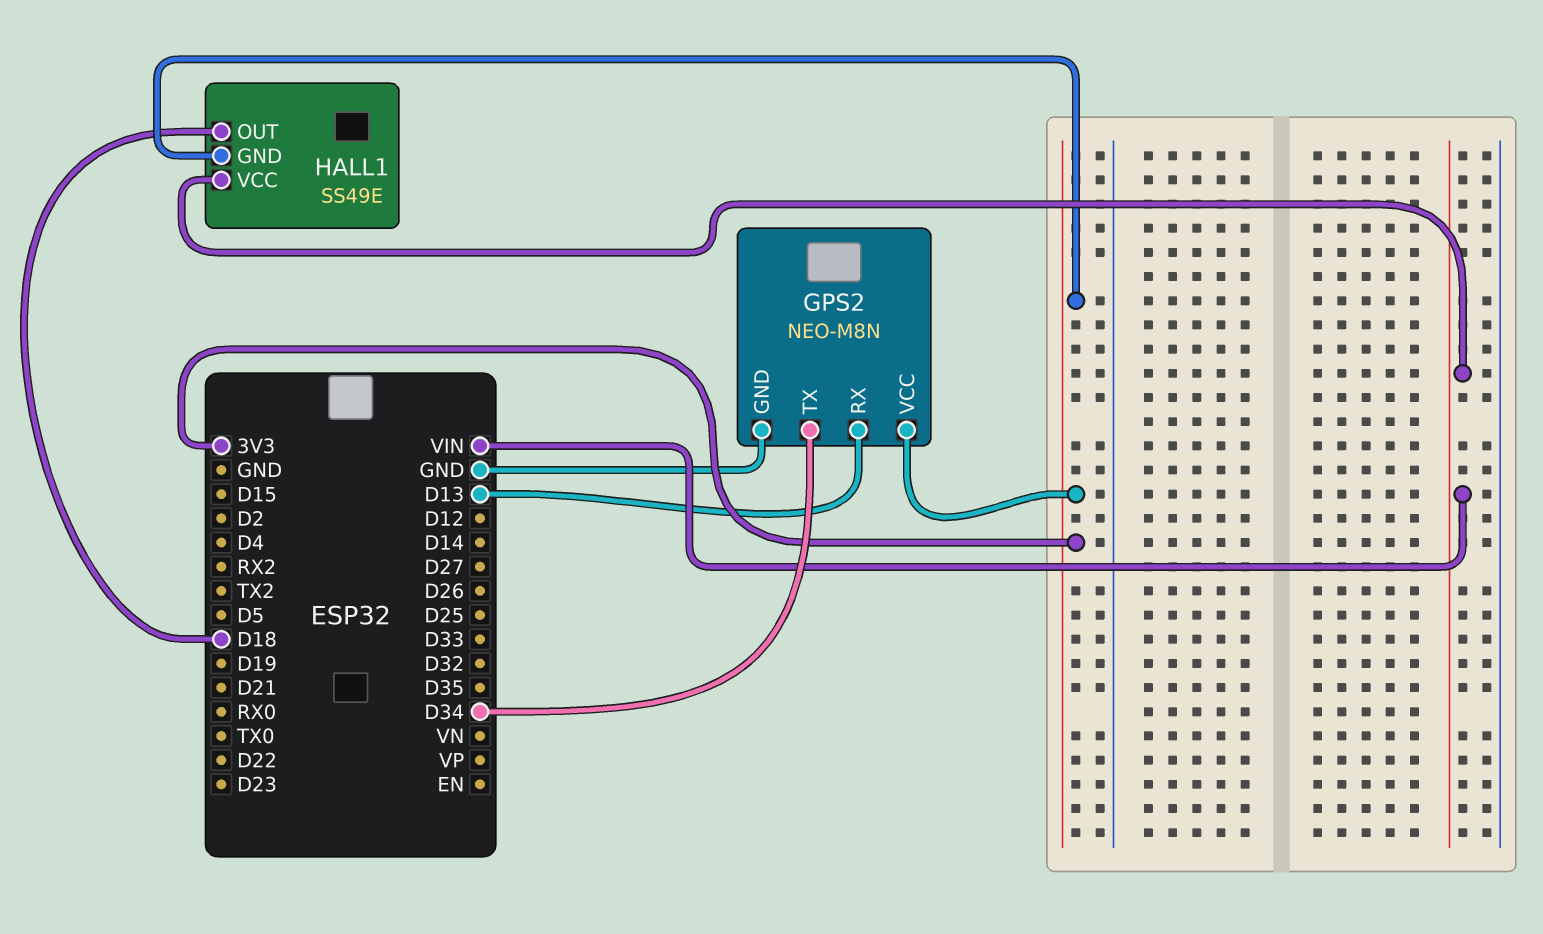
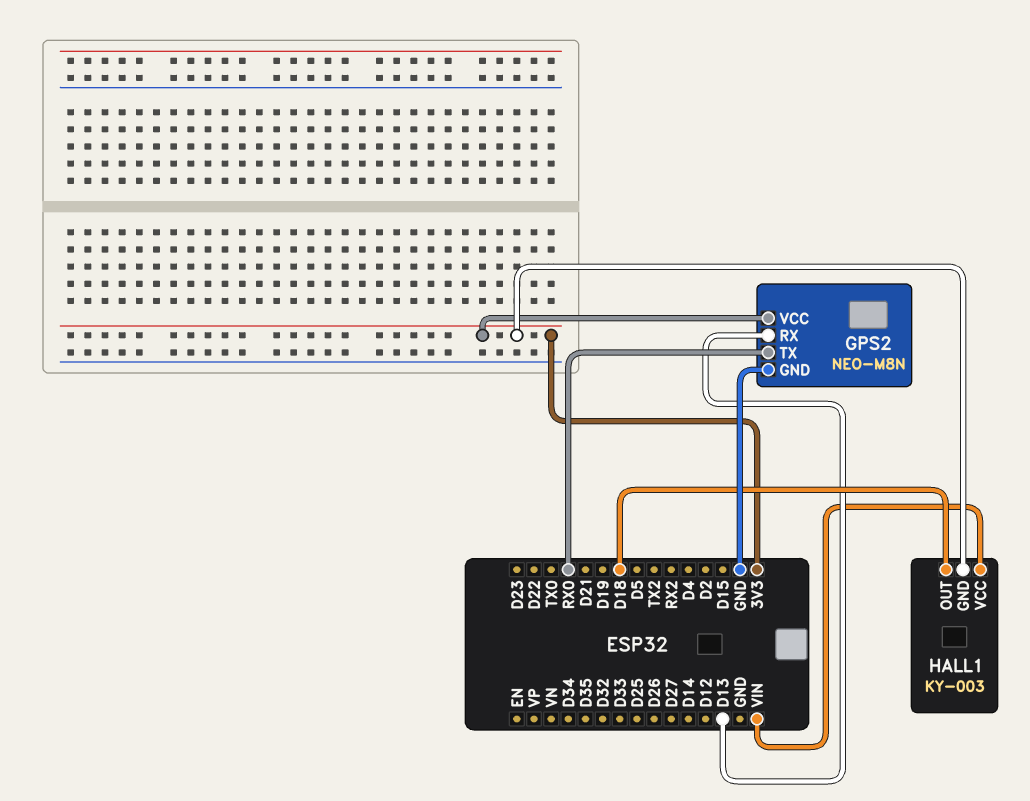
GPS2 pin TX: D34 -> RX0
HALL1: SS49E -> KY-003

